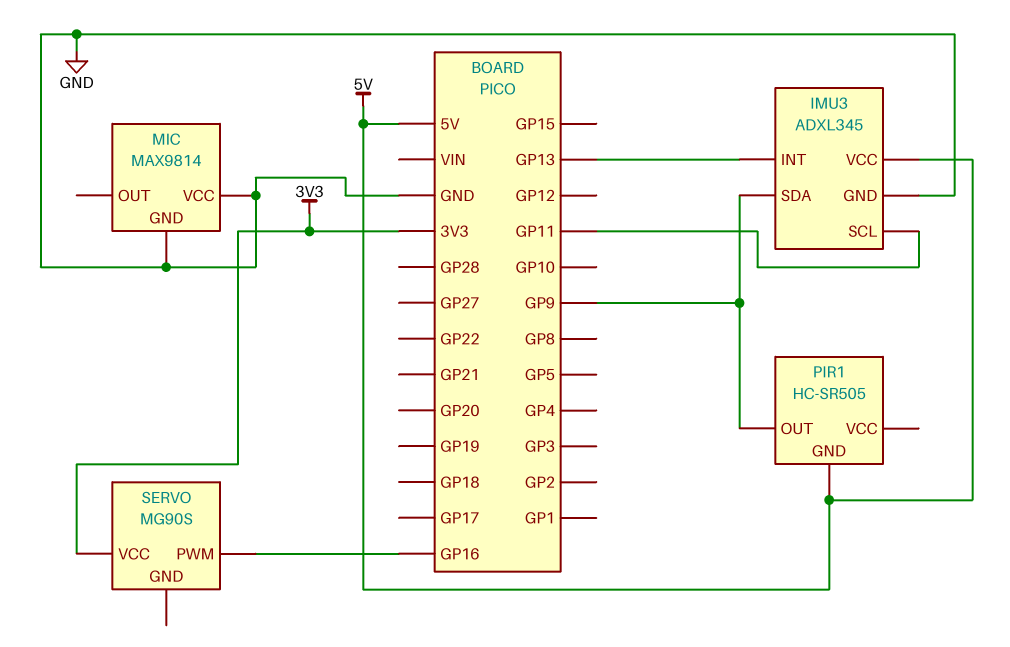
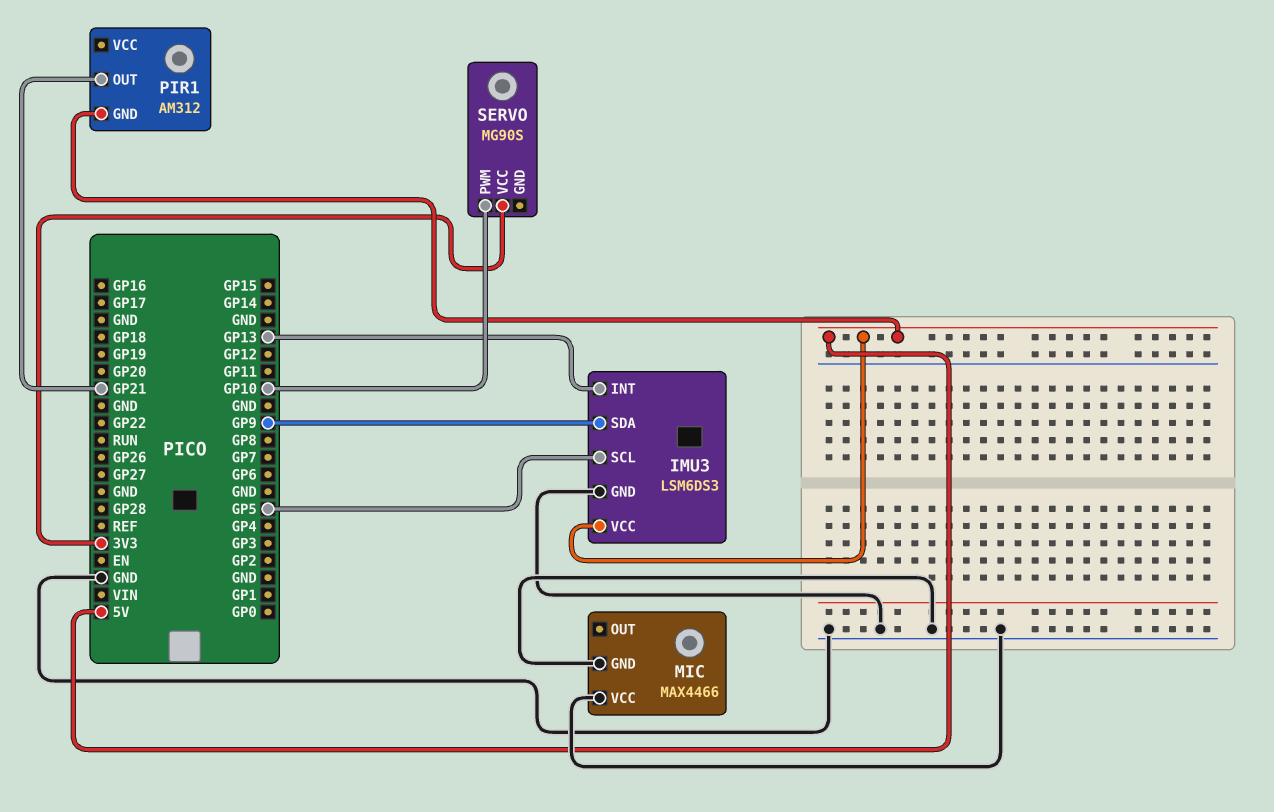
IMU3: ADXL345 -> LSM6DS3
IMU3 pin SCL: GP11 -> GP5
MIC: MAX9814 -> MAX4466
PIR1: HC-SR505 -> AM312
PIR1 pin OUT: GP9 -> GP21
SERVO pin PWM: GP16 -> GP10

